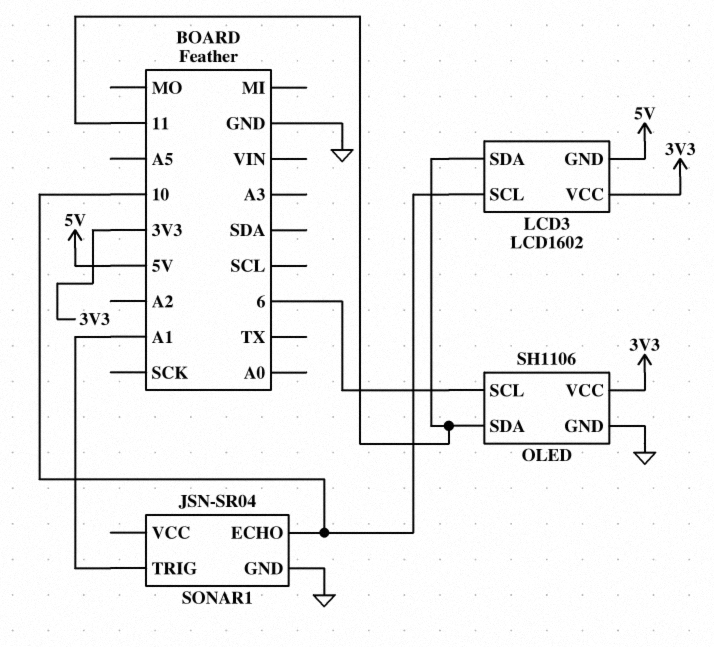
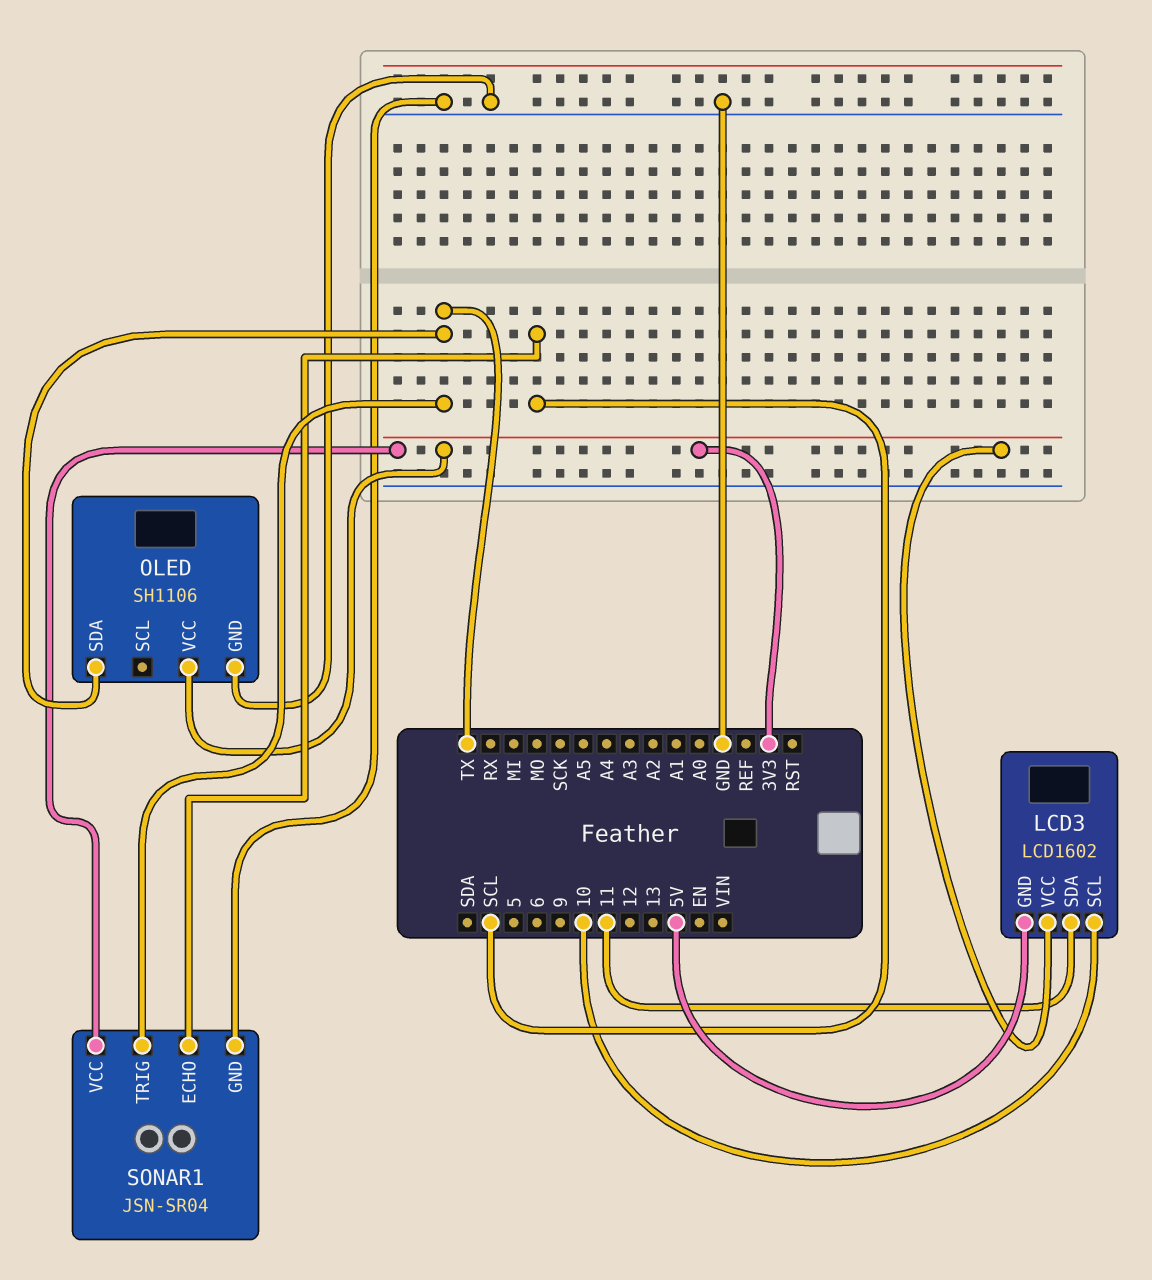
OLED pin SCL: 6 -> none
OLED pin SDA: 11 -> TX
SONAR1 pin ECHO: 10 -> SCL
SONAR1 pin TRIG: A1 -> TX
SONAR1 pin VCC: none -> 3V3

